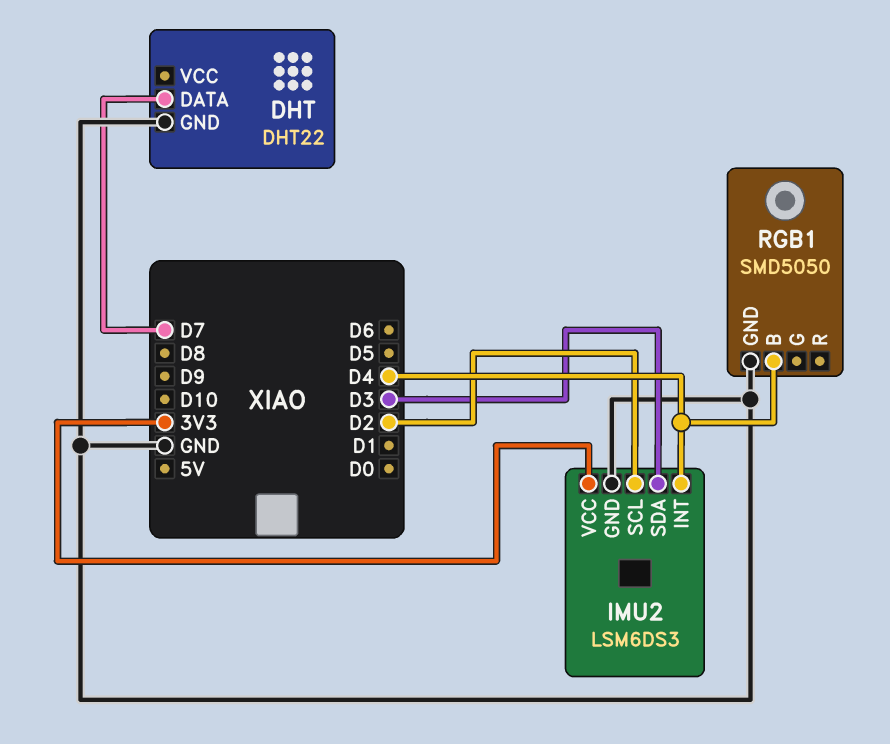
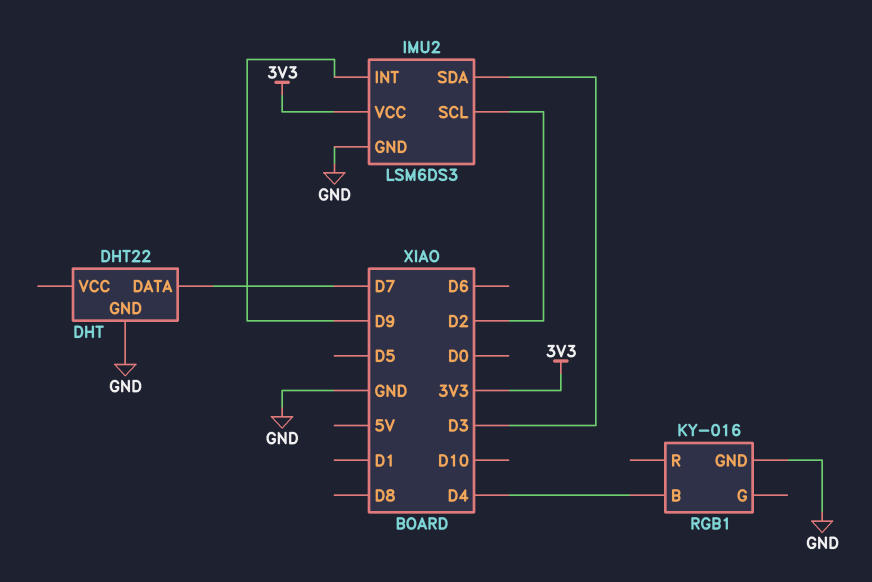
IMU2 pin INT: D4 -> D9
RGB1: SMD5050 -> KY-016

